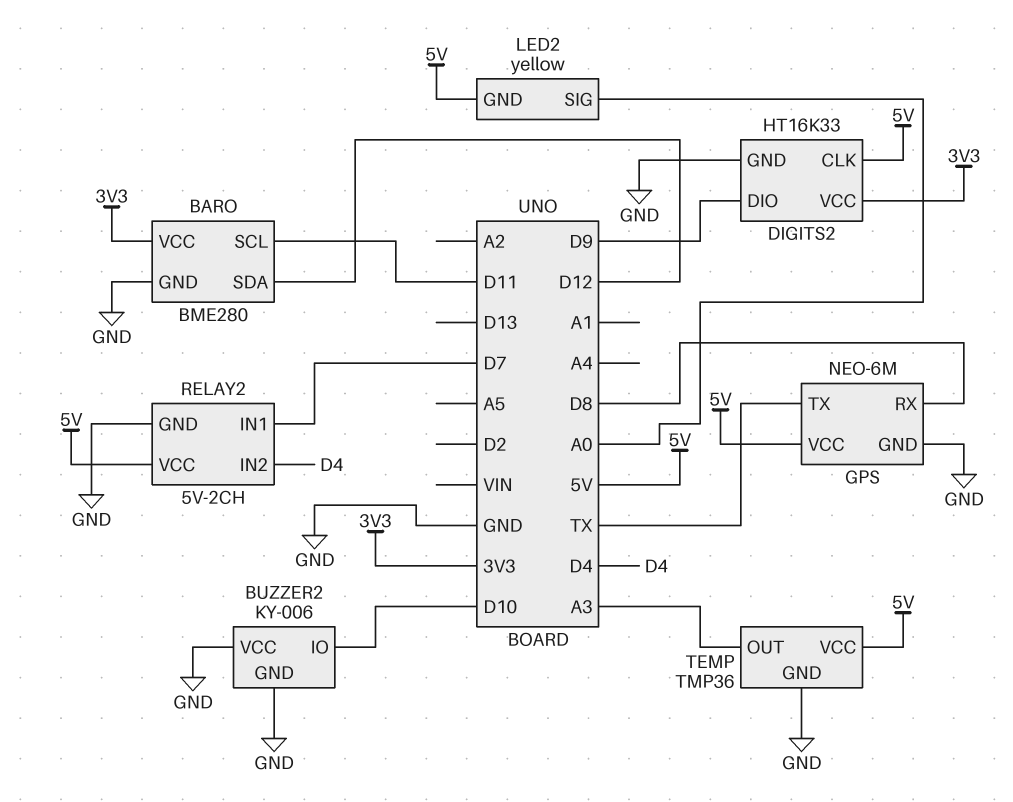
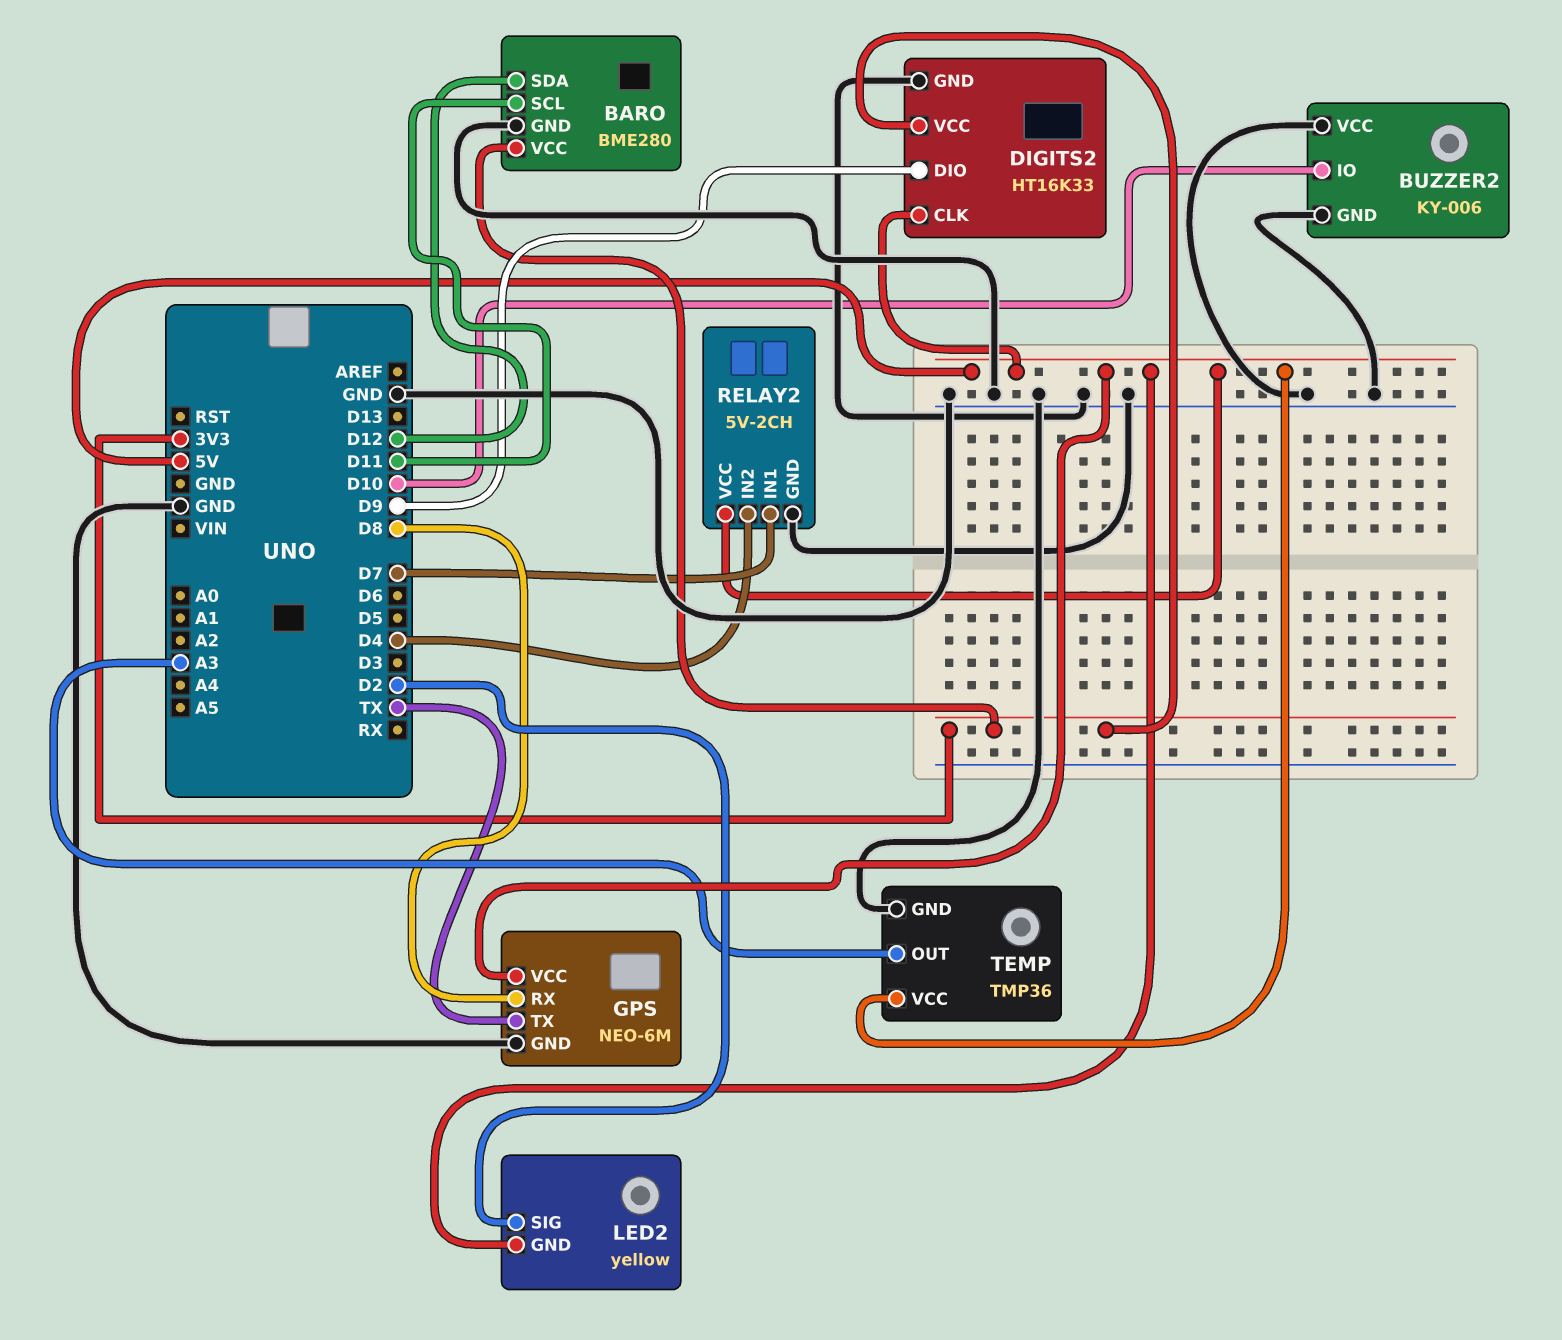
LED2 pin SIG: A0 -> D2

